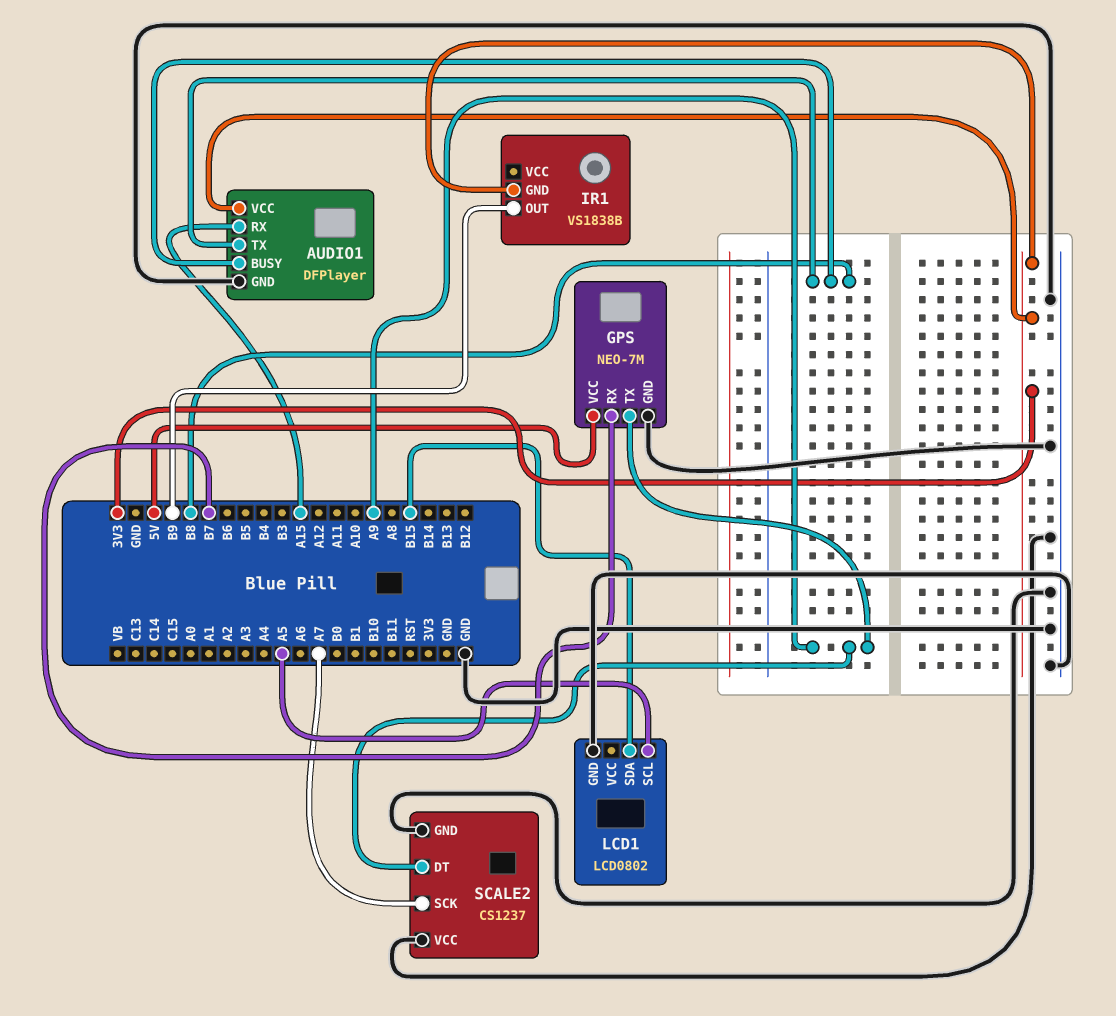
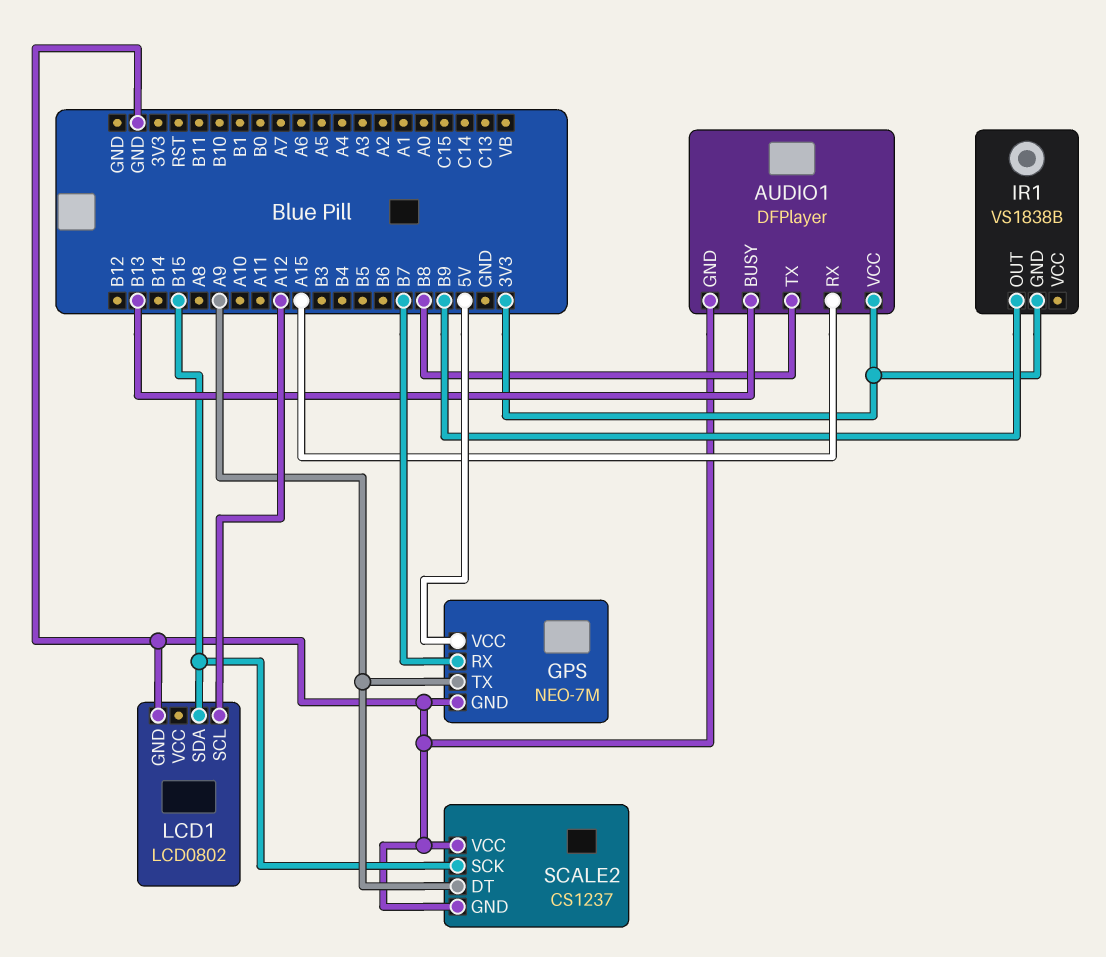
AUDIO1 pin BUSY: B8 -> B13
LCD1 pin SCL: A5 -> A12
SCALE2 pin SCK: A7 -> B15

